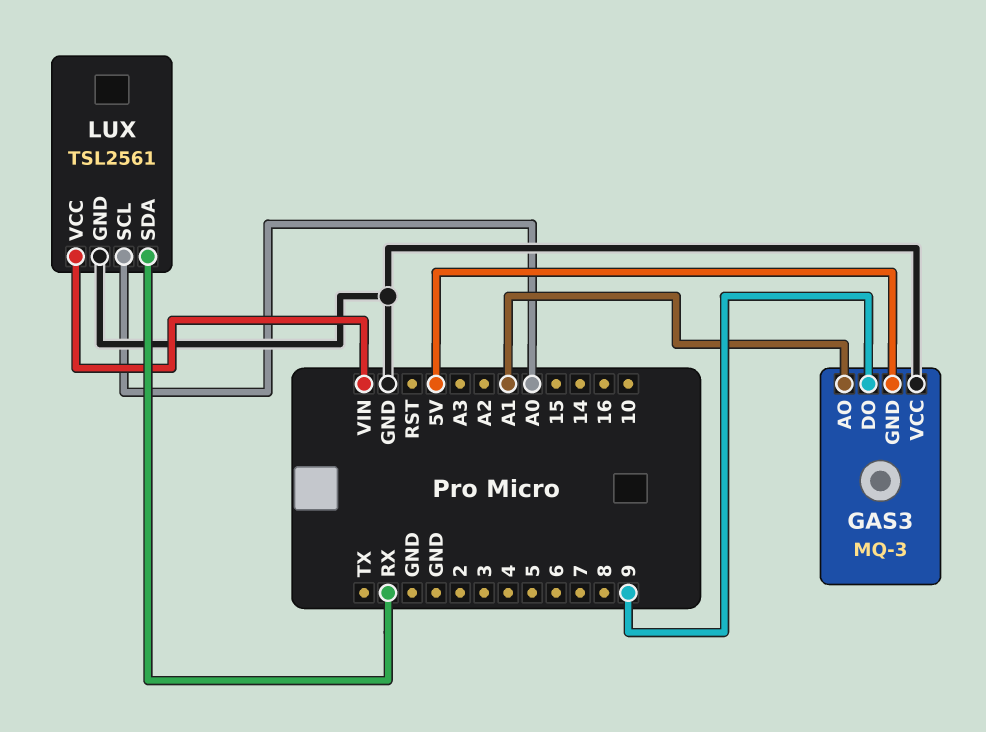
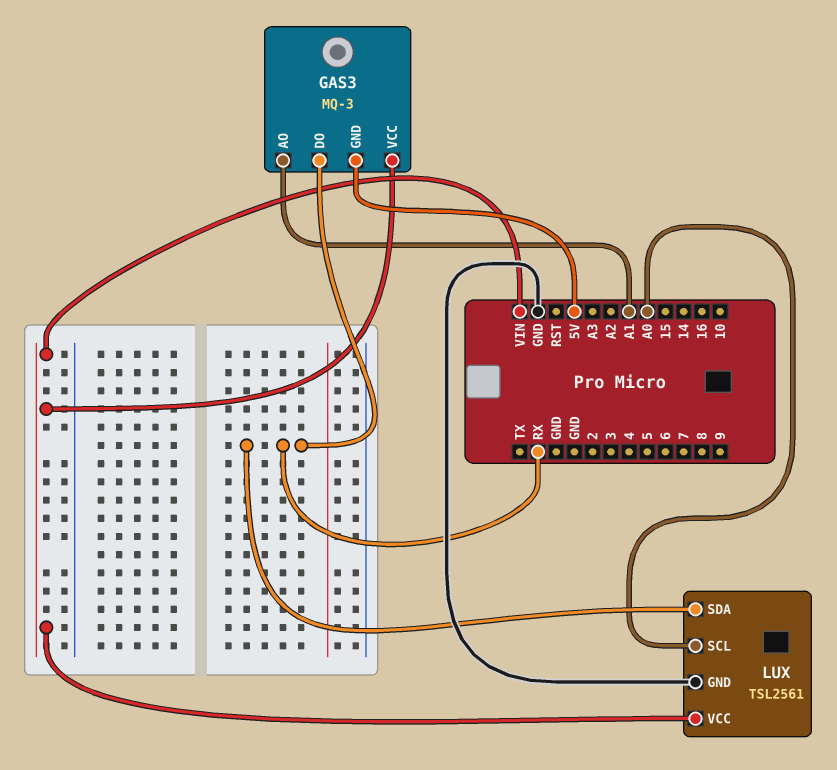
GAS3 pin DO: 9 -> RX
GAS3 pin VCC: GND -> VIN

